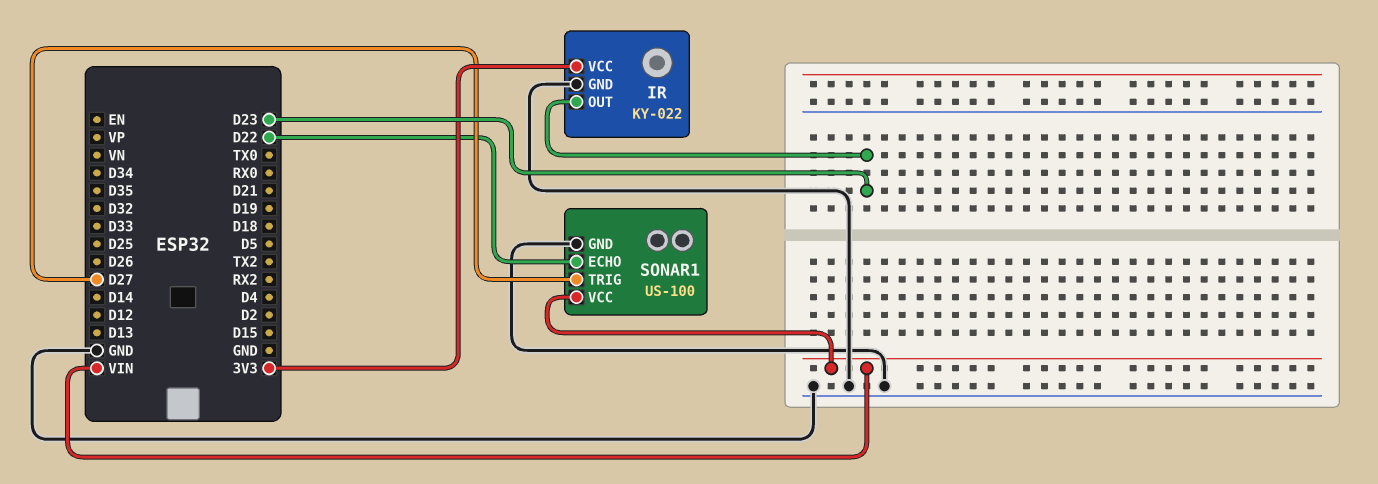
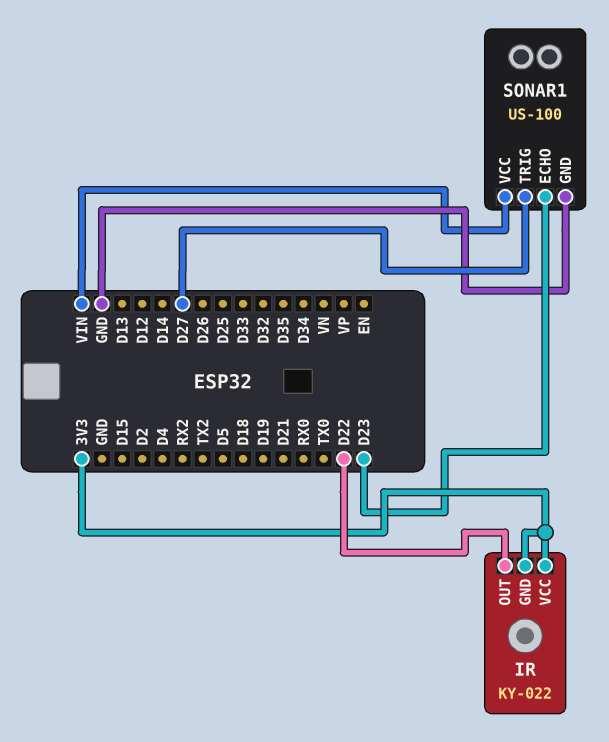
IR pin GND: GND -> 3V3
IR pin OUT: D23 -> D22
SONAR1 pin ECHO: D22 -> D23

